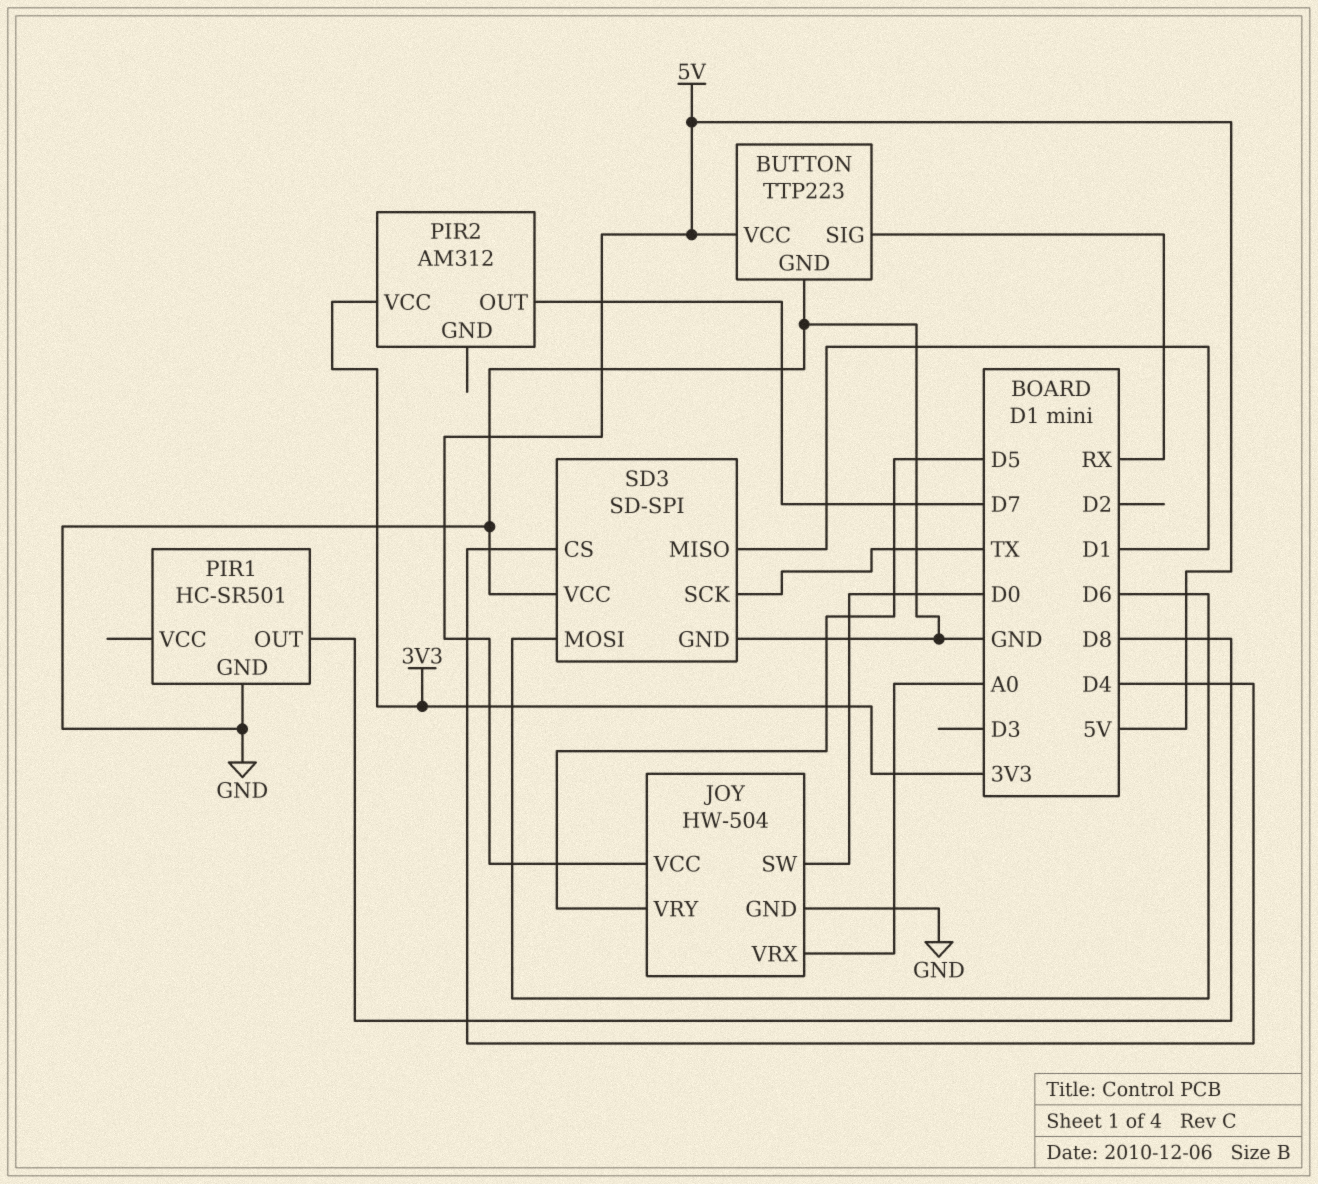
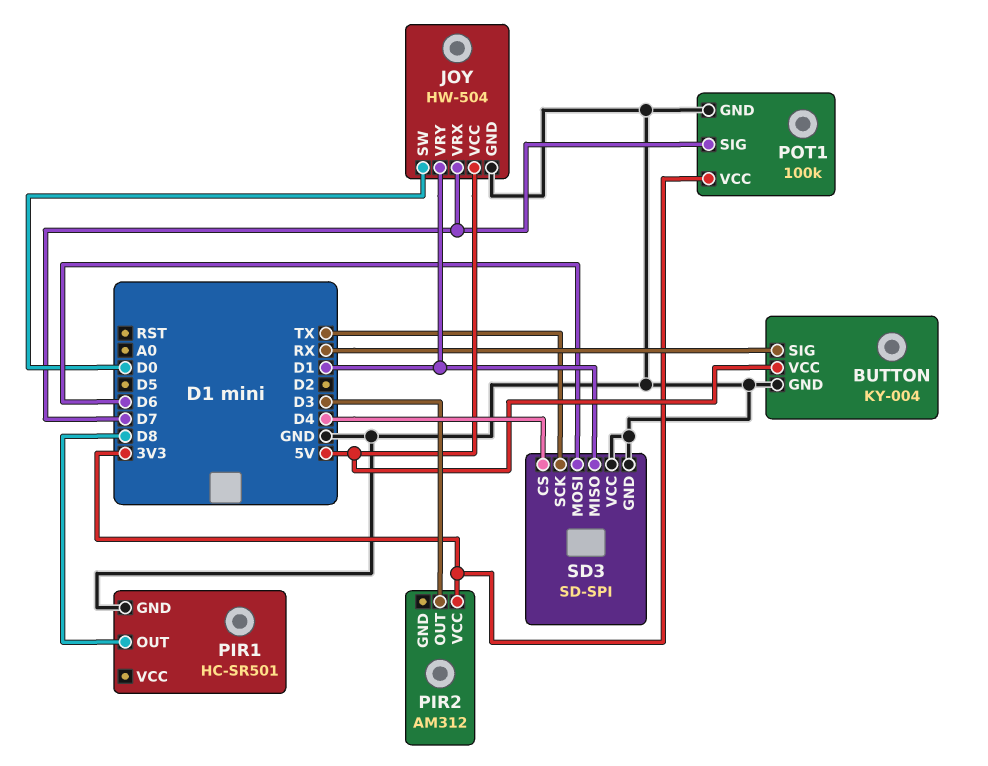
BUTTON: TTP223 -> KY-004
JOY pin VRX: A0 -> D7
JOY pin VRY: D5 -> D1
PIR2 pin OUT: D7 -> D3
POT1: none -> 100k
POT1 pin GND: none -> GND
POT1 pin SIG: none -> D7
POT1 pin VCC: none -> 3V3

